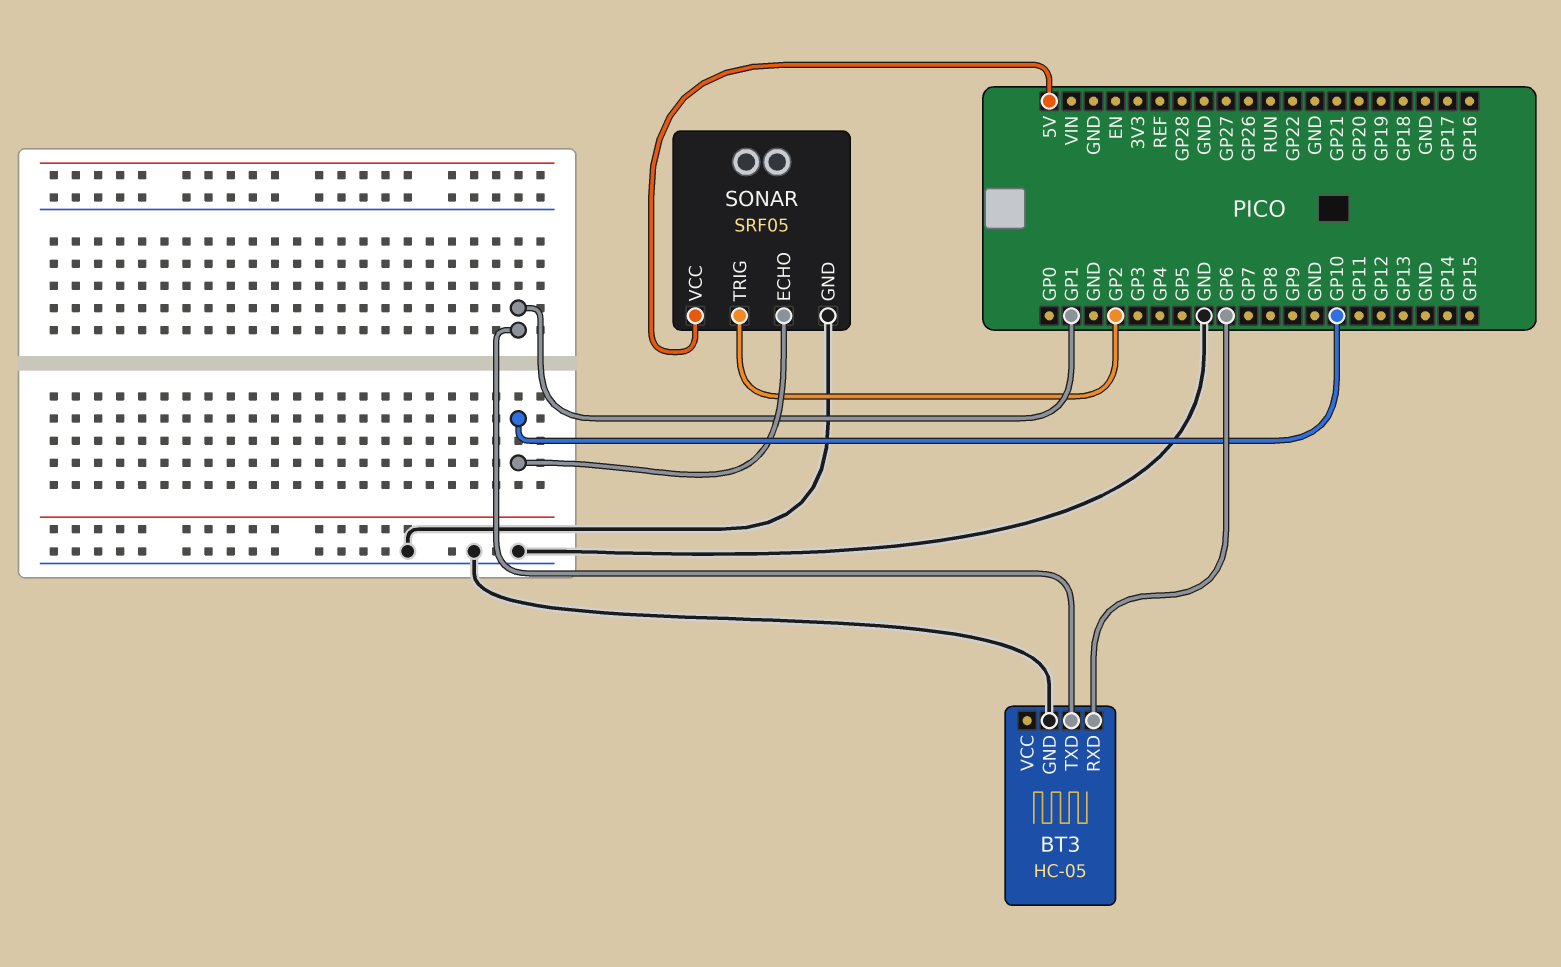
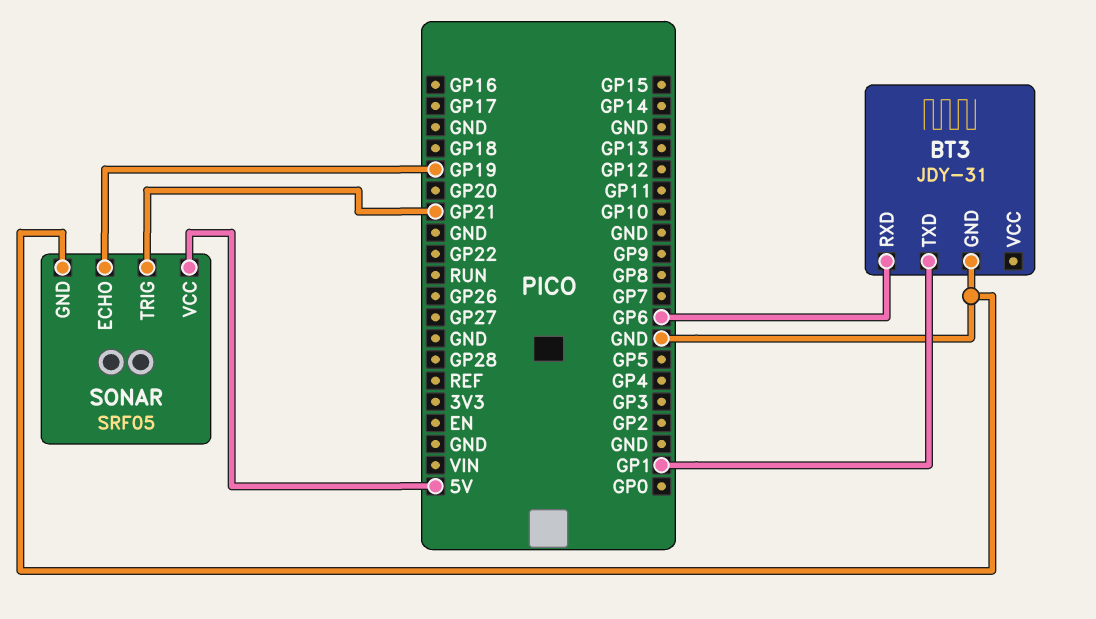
BT3: HC-05 -> JDY-31
SONAR pin ECHO: GP10 -> GP19
SONAR pin TRIG: GP2 -> GP21

